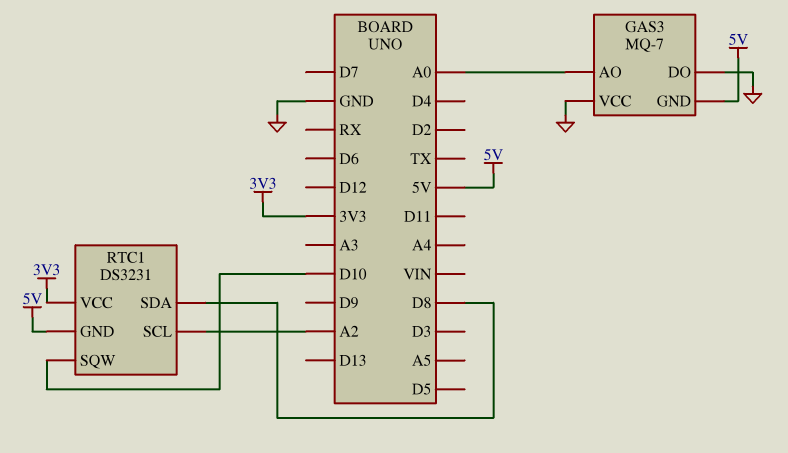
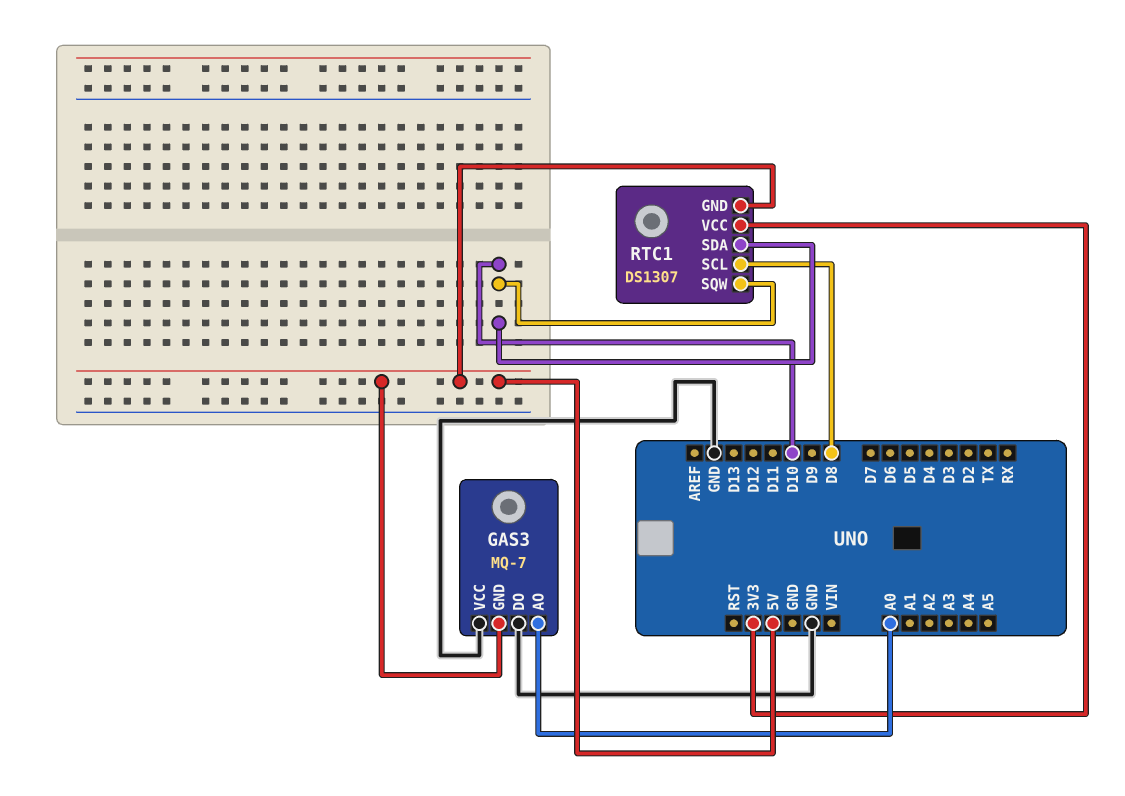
RTC1: DS3231 -> DS1307
RTC1 pin SCL: A2 -> D8
RTC1 pin SDA: D8 -> D10

